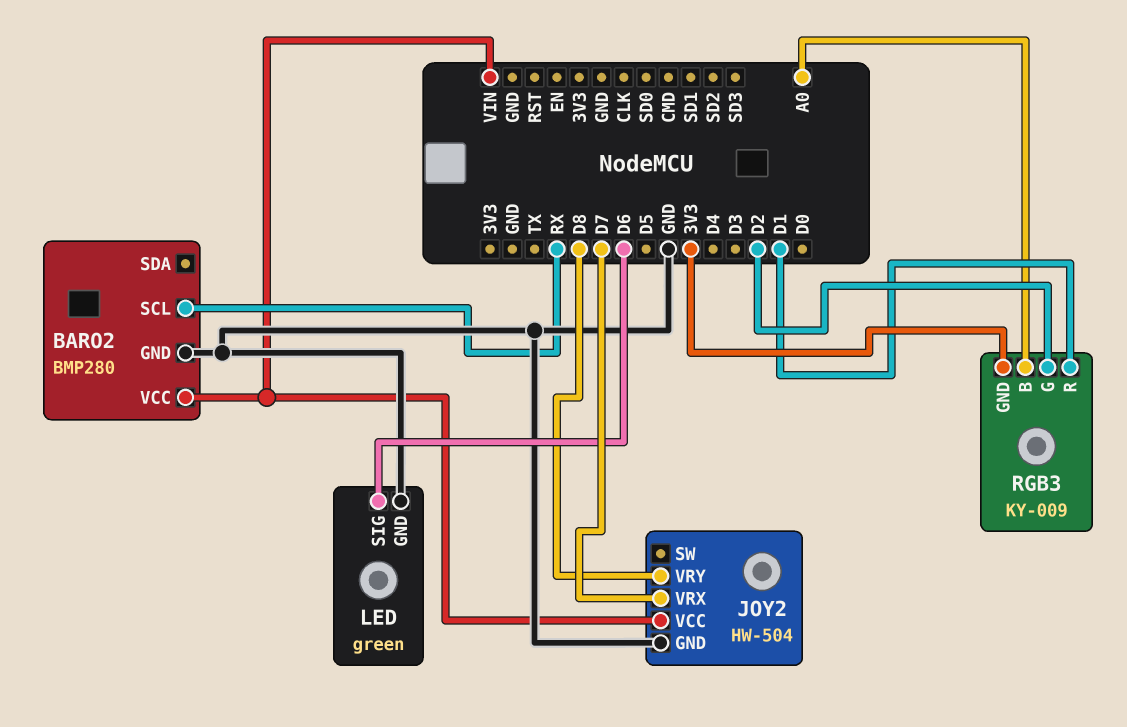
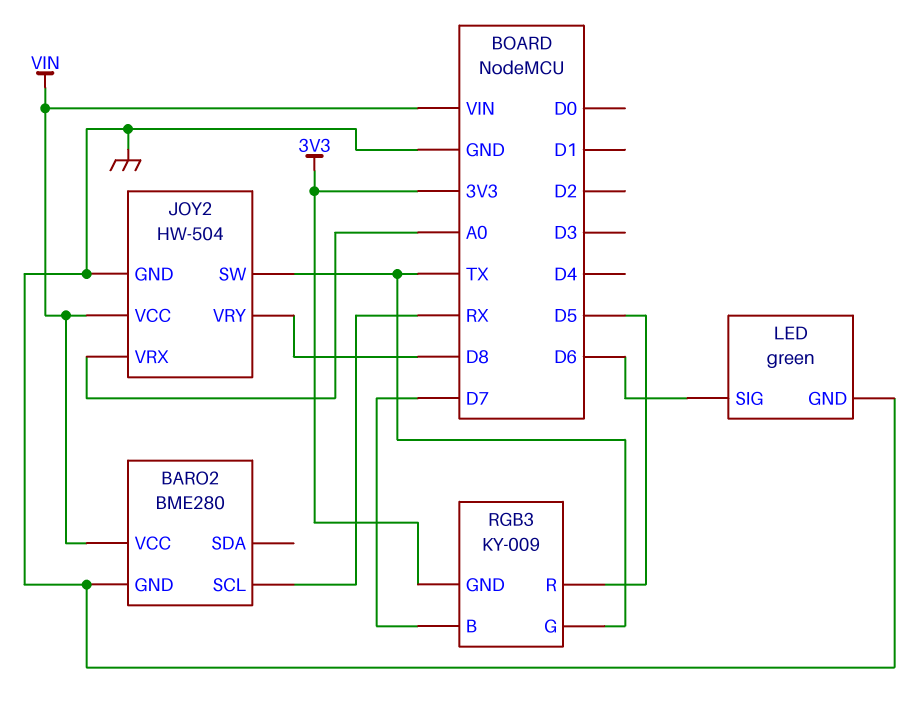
BARO2: BMP280 -> BME280
JOY2 pin SW: none -> TX
JOY2 pin VRX: D7 -> A0
RGB3 pin B: A0 -> D7
RGB3 pin G: D2 -> TX
RGB3 pin R: D1 -> D5

